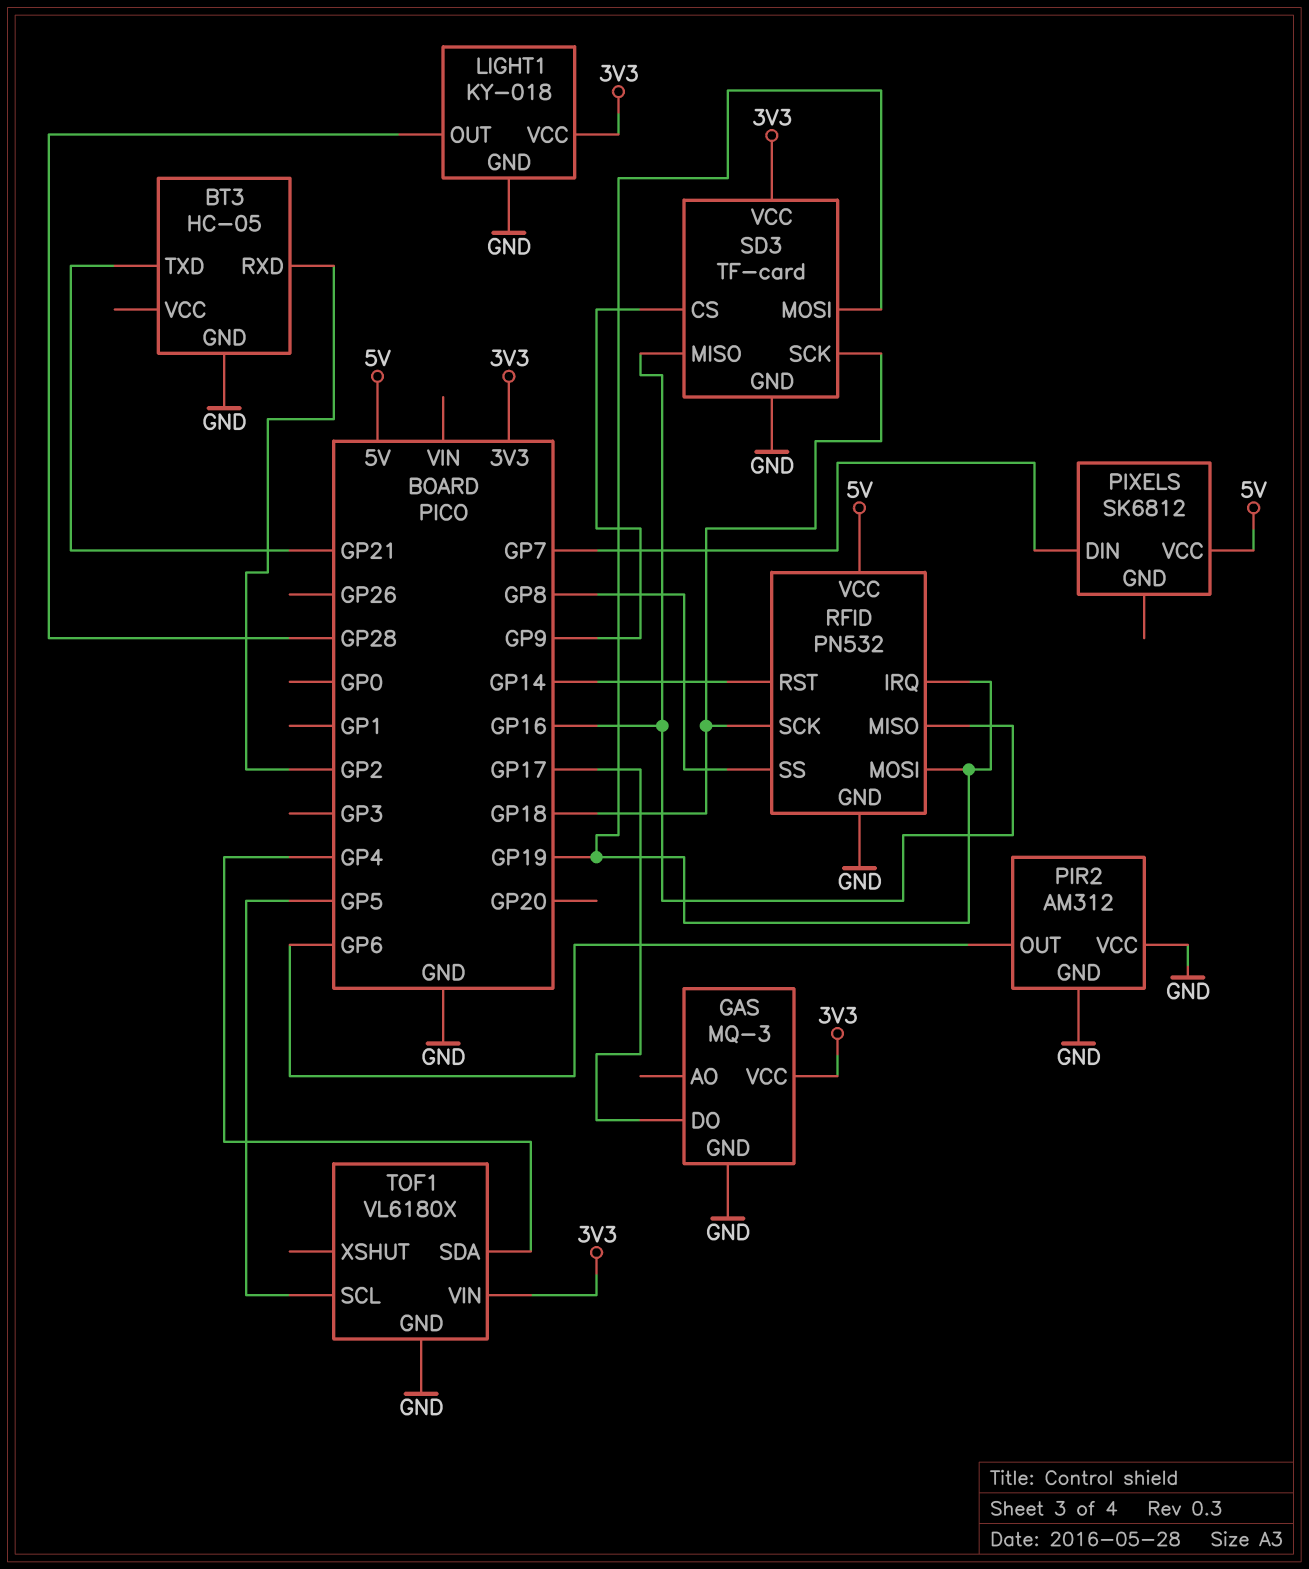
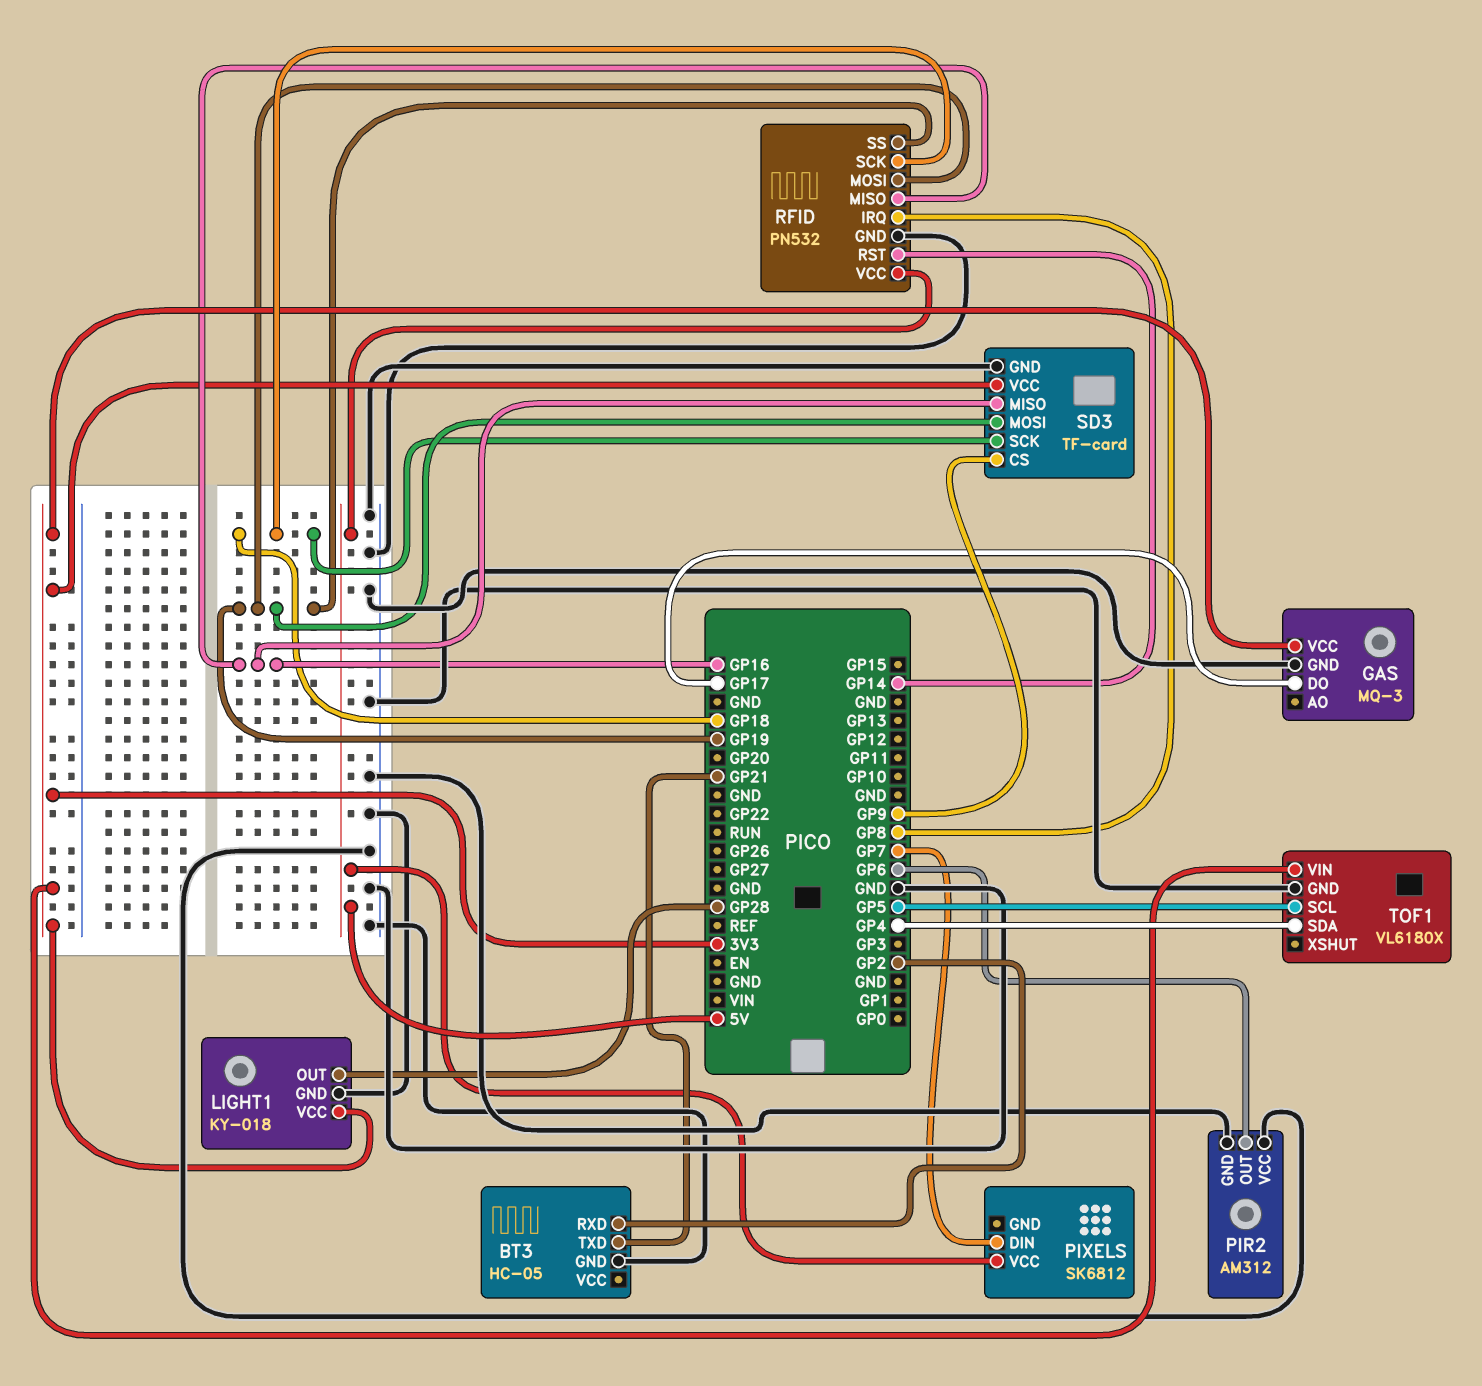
RFID pin IRQ: GP19 -> GP8
RFID pin SS: GP8 -> GP19

